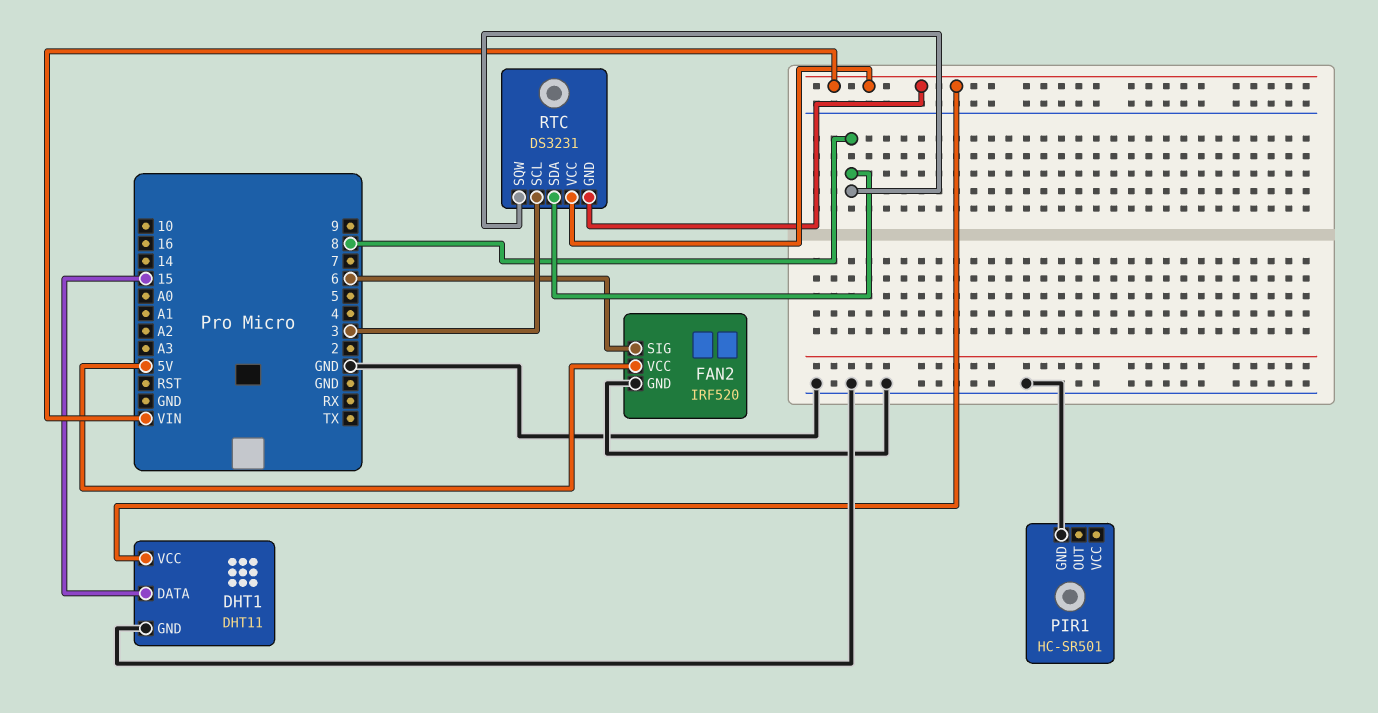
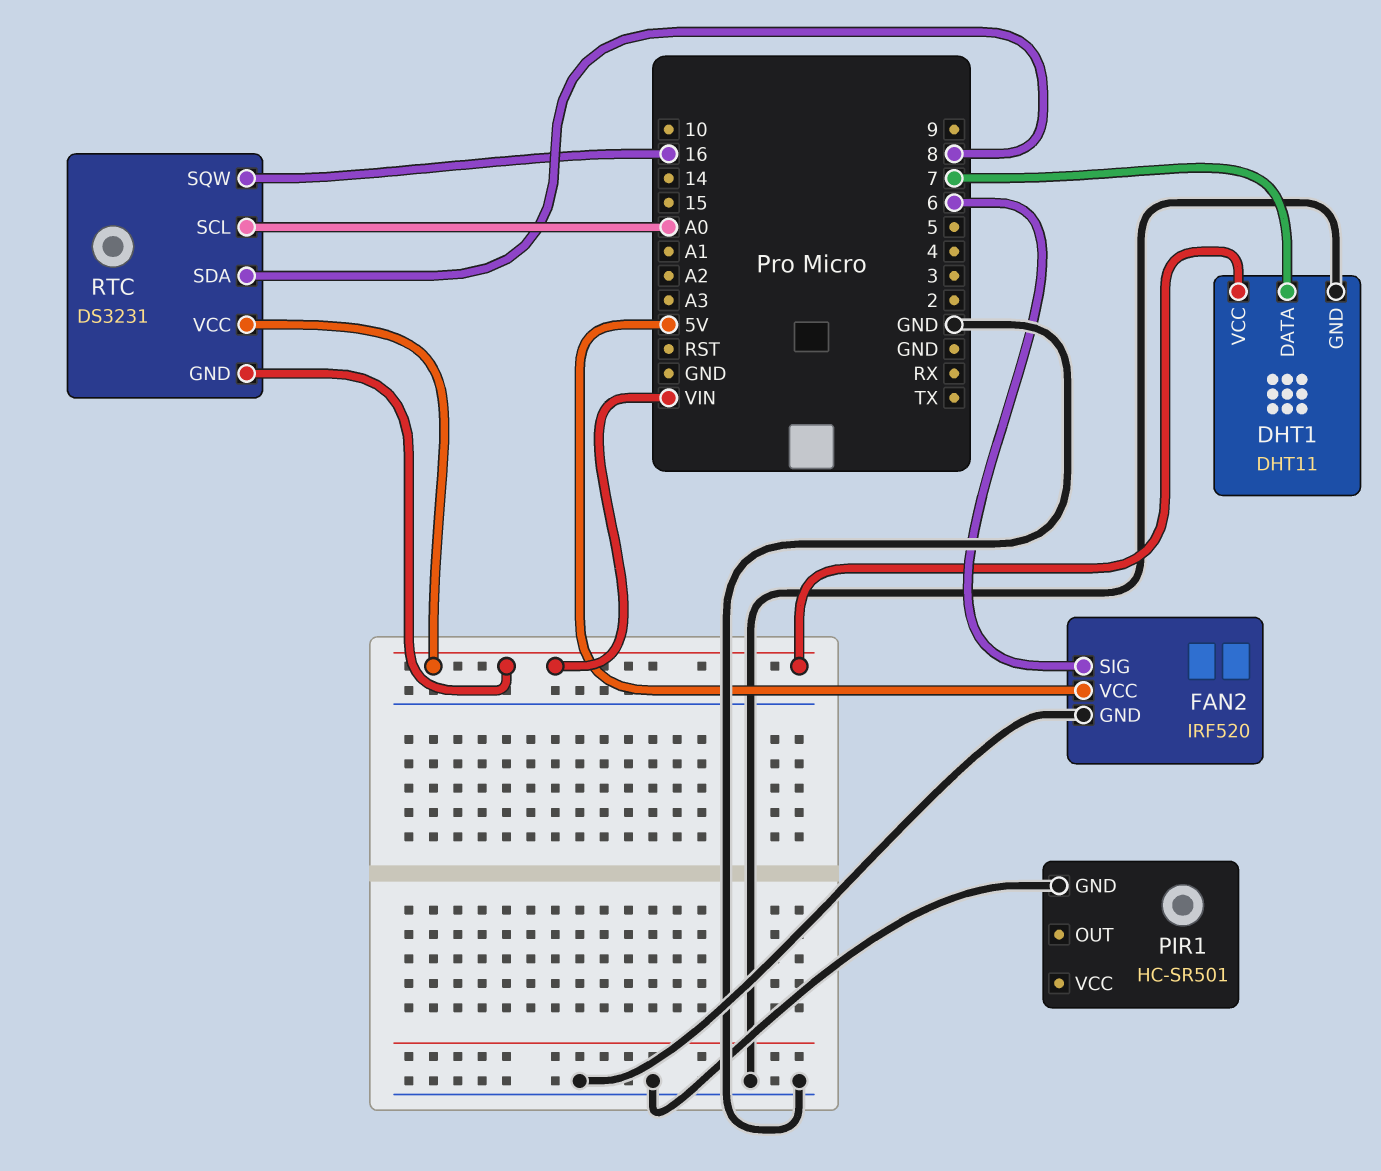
DHT1 pin DATA: 15 -> 7
RTC pin SCL: 3 -> A0
RTC pin SQW: 8 -> 16

